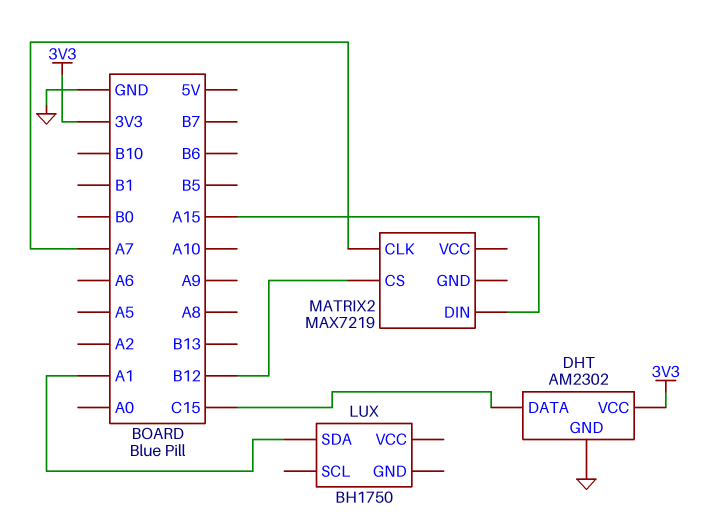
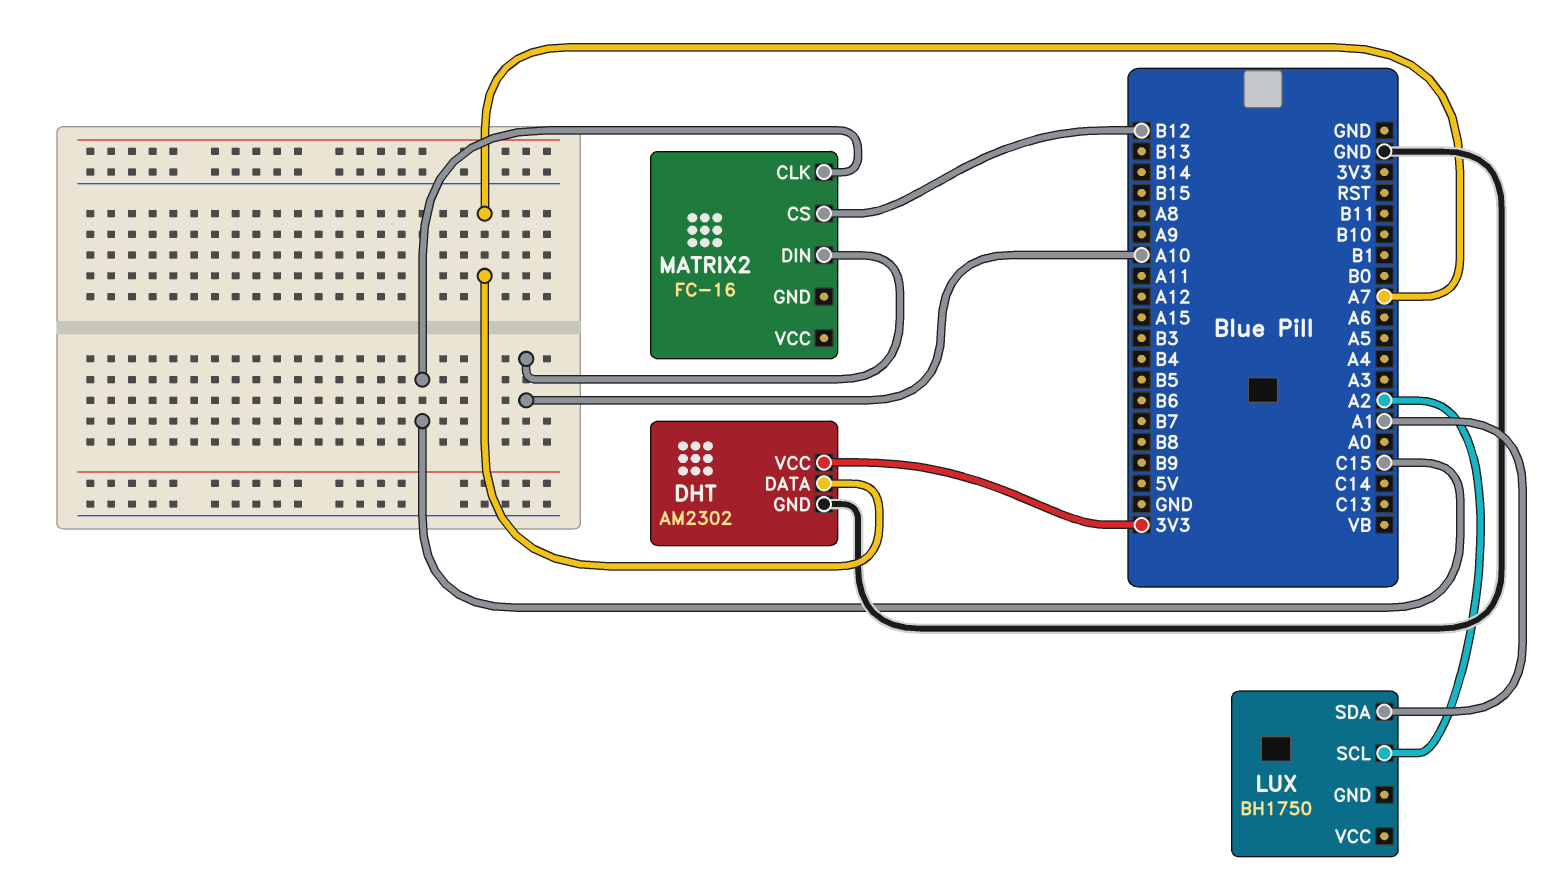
DHT pin DATA: C15 -> A7
LUX pin SCL: none -> A2
MATRIX2: MAX7219 -> FC-16
MATRIX2 pin CLK: A7 -> C15
MATRIX2 pin DIN: A15 -> A10

